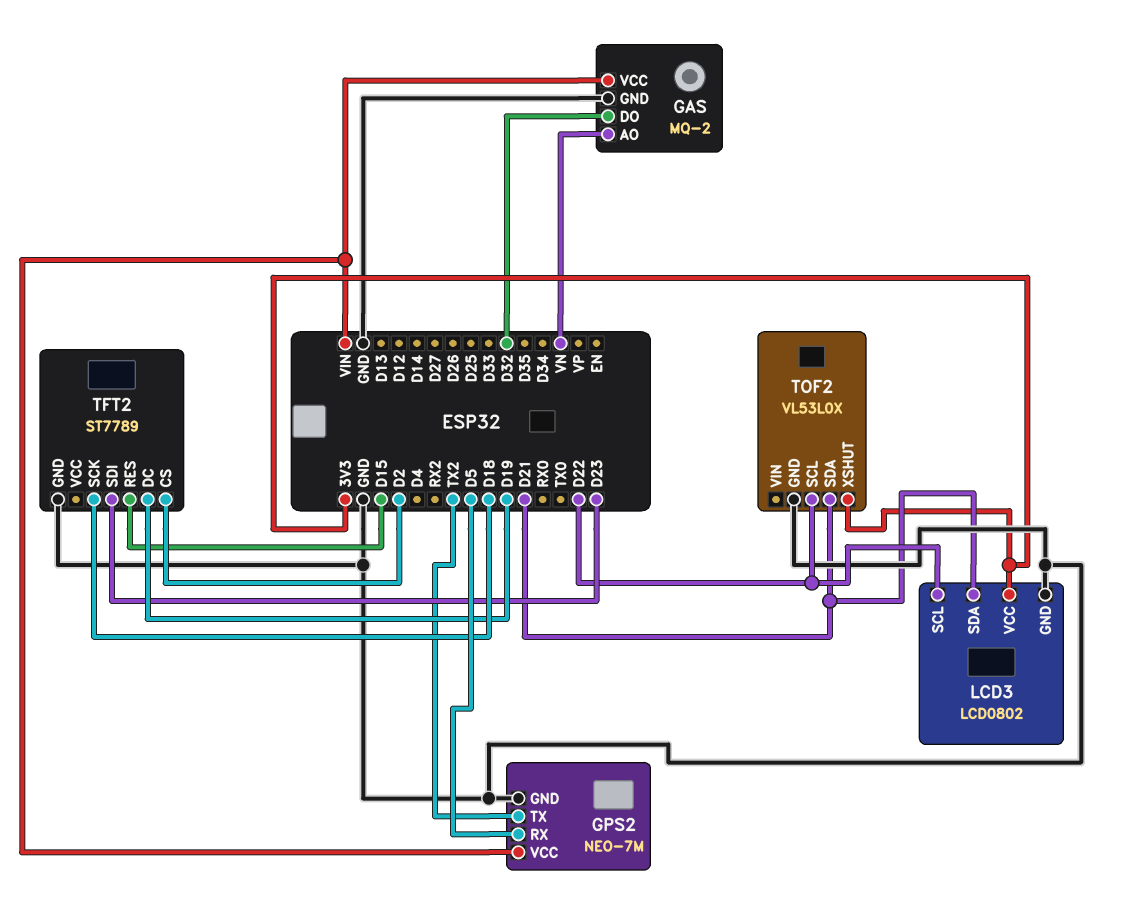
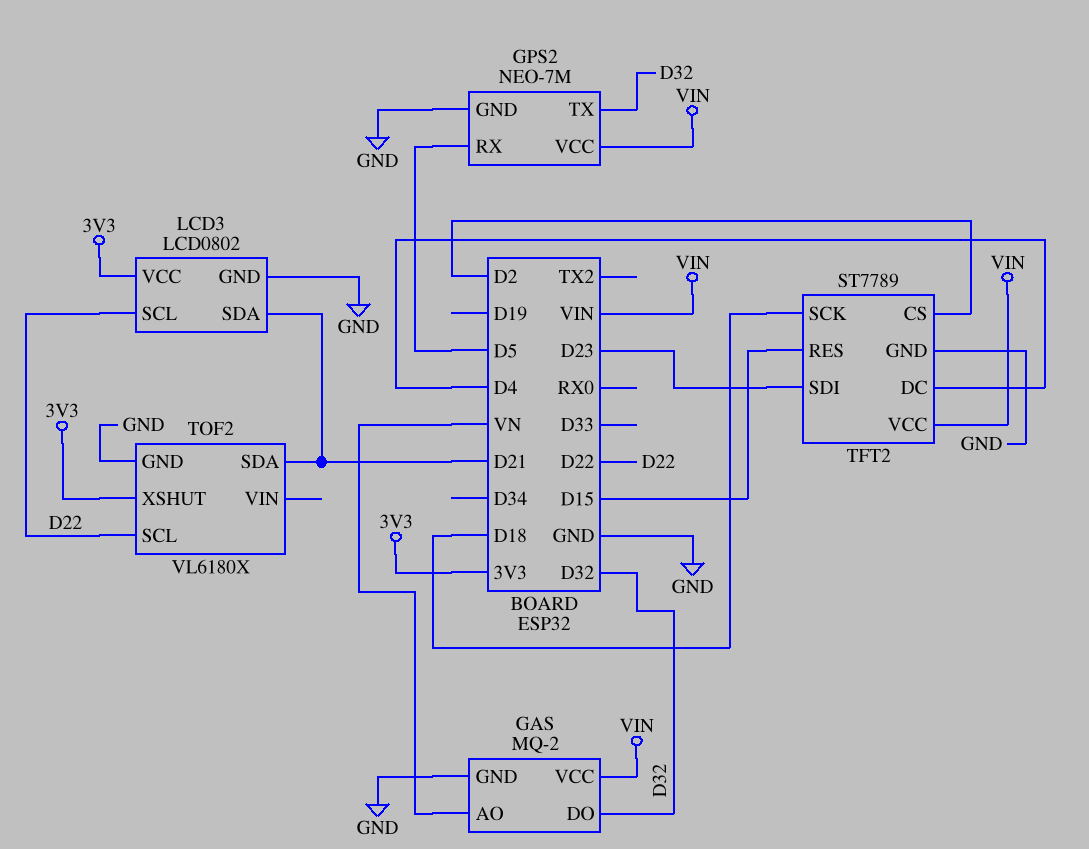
GPS2 pin TX: TX2 -> D32
TFT2 pin DC: D19 -> D4
TFT2 pin VCC: none -> VIN
TOF2: VL53L0X -> VL6180X

